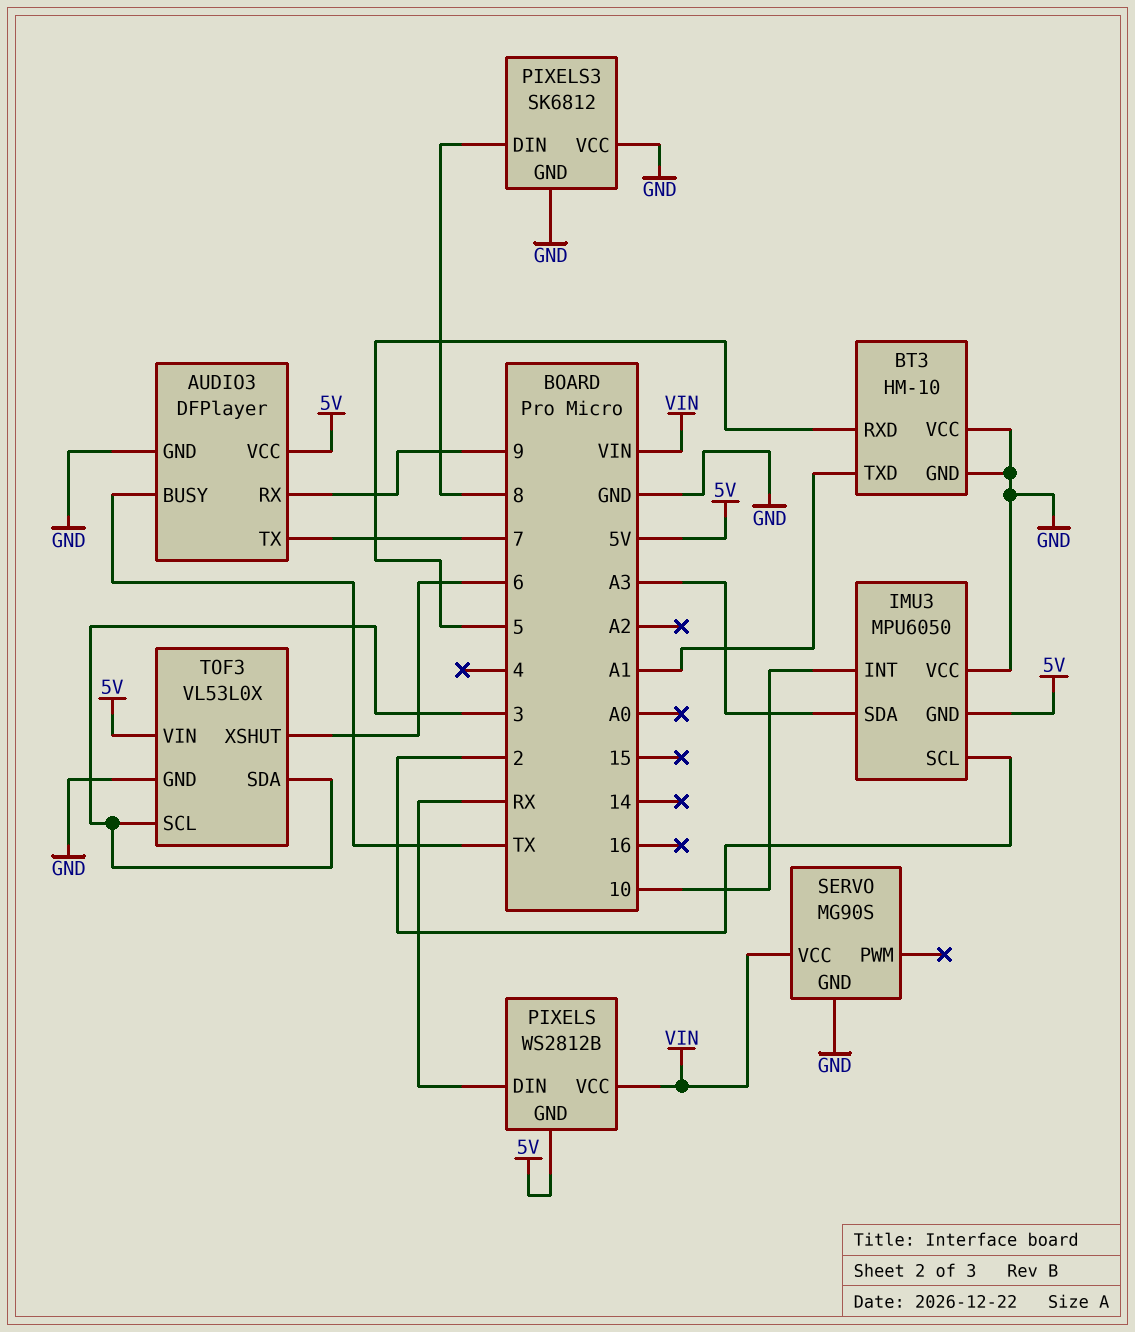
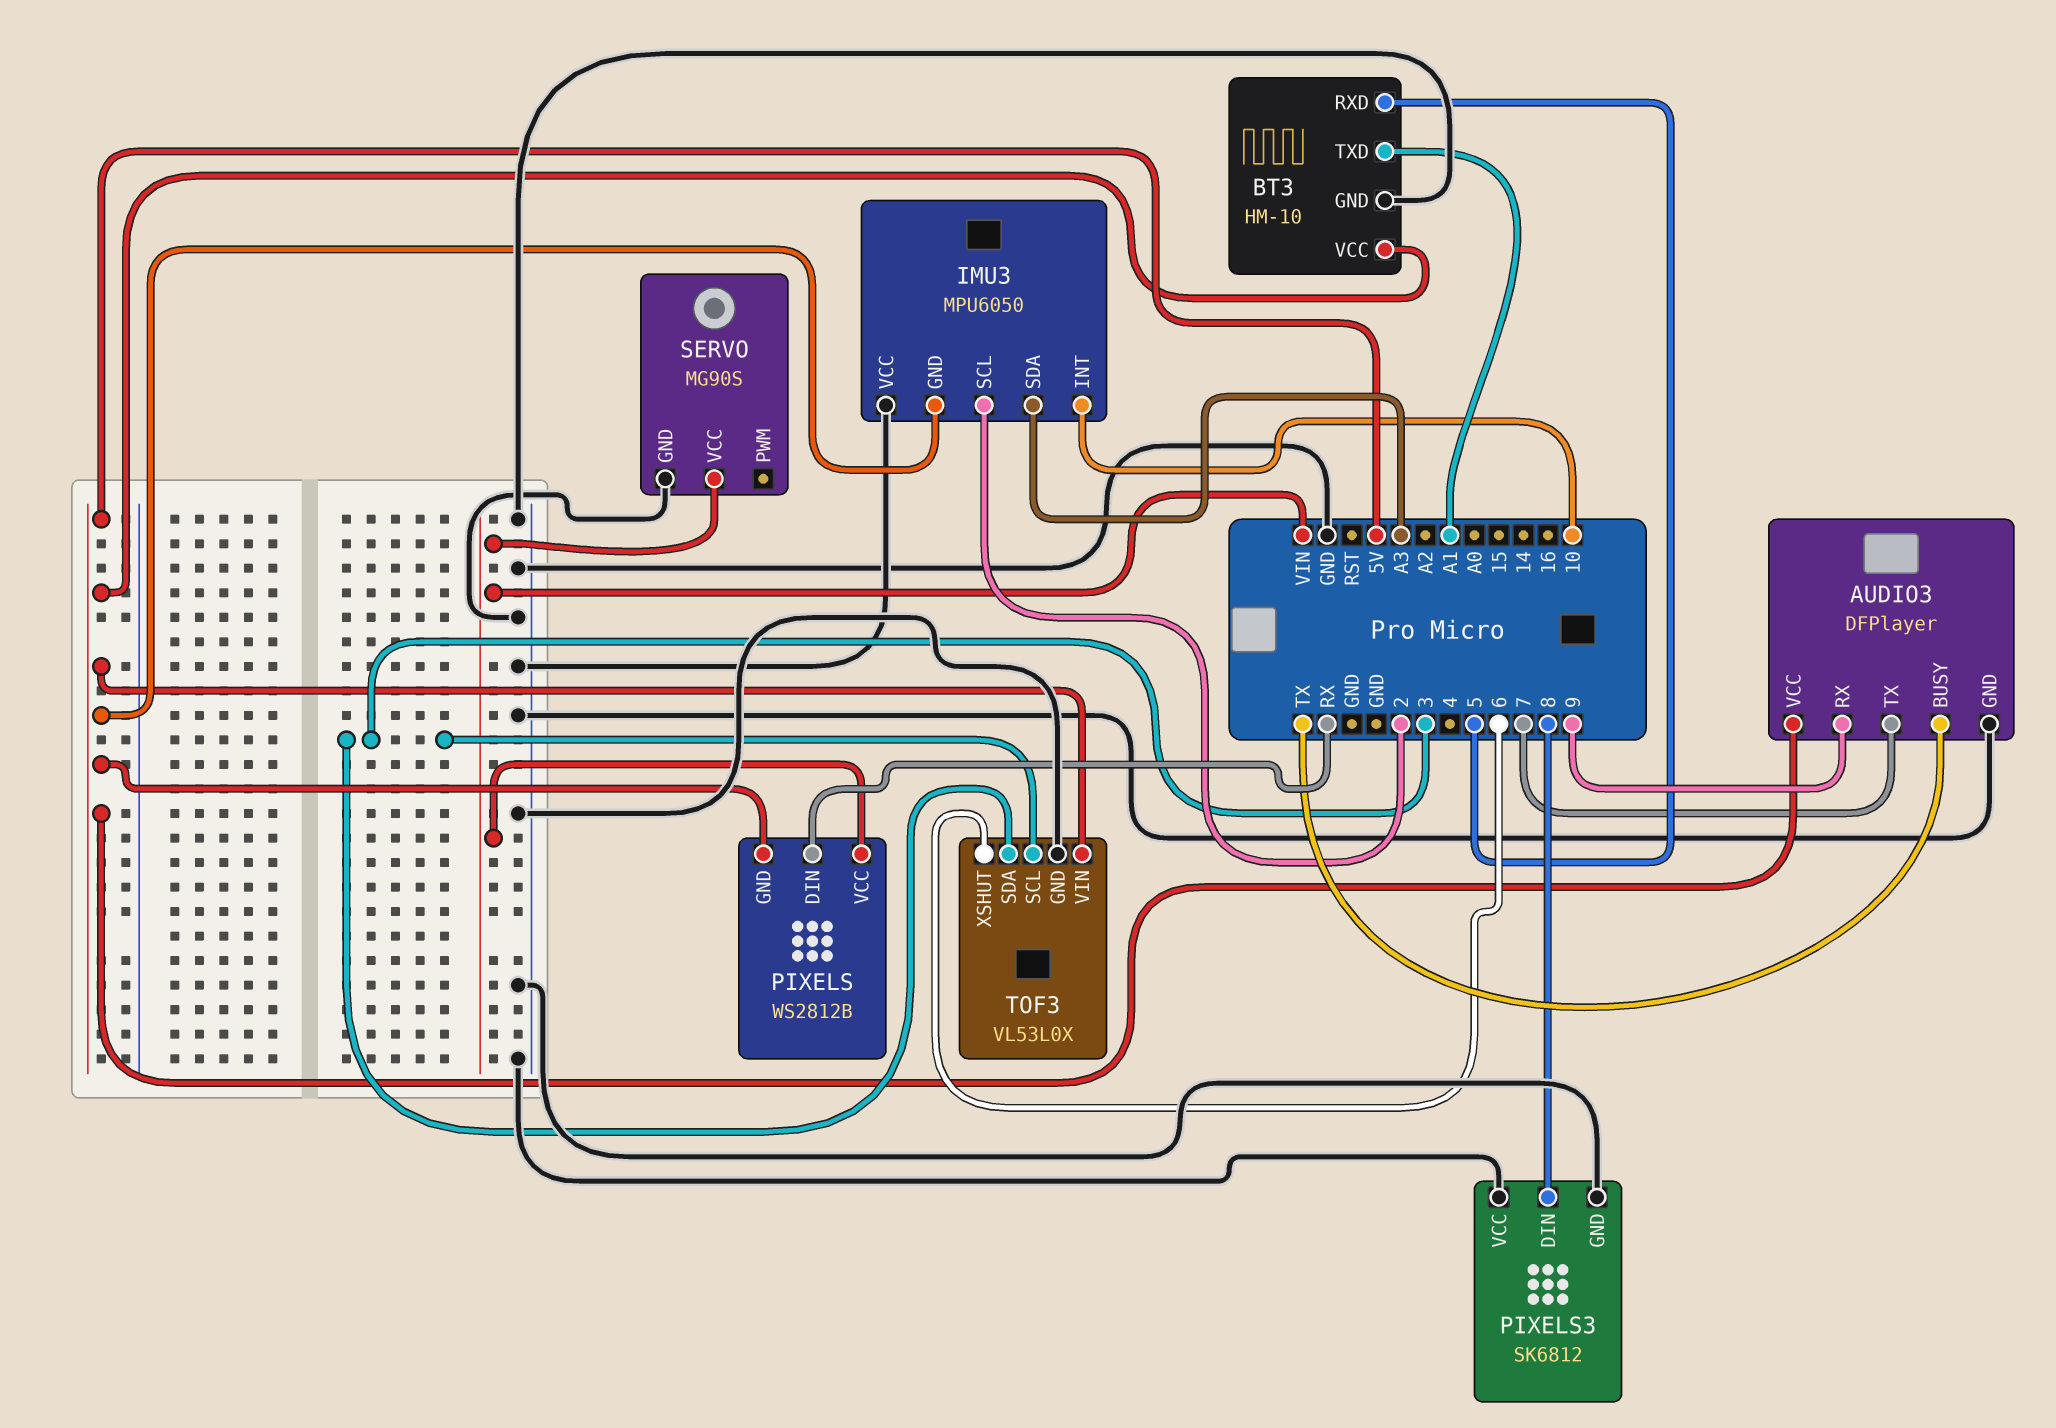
BT3 pin VCC: GND -> 5V

